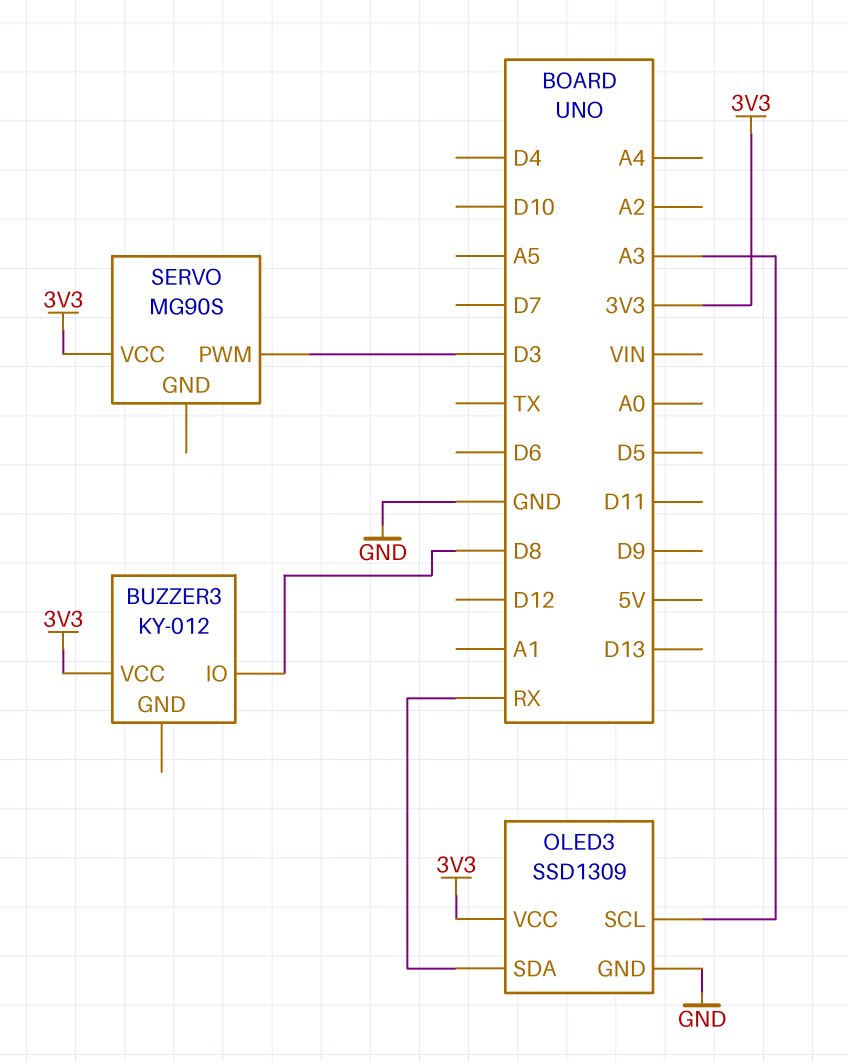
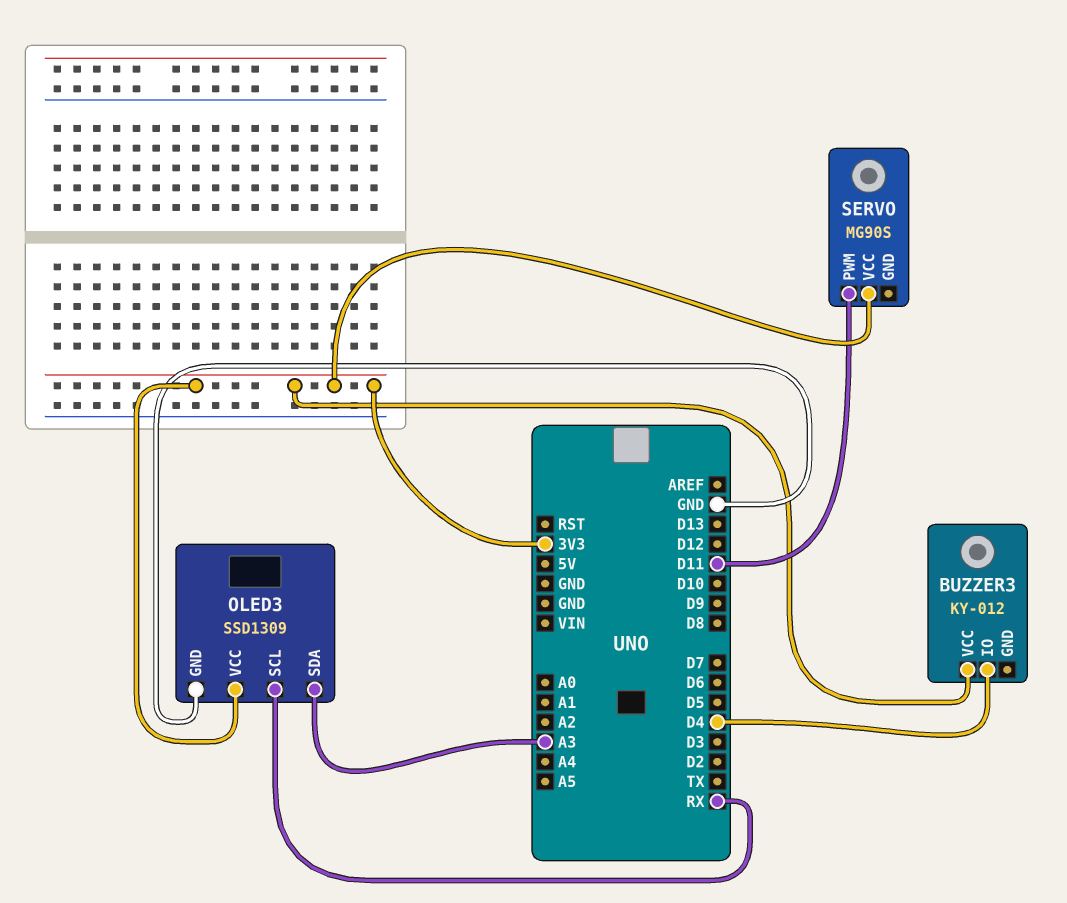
BUZZER3 pin IO: D8 -> D4
OLED3 pin SCL: A3 -> RX
OLED3 pin SDA: RX -> A3
SERVO pin PWM: D3 -> D11

